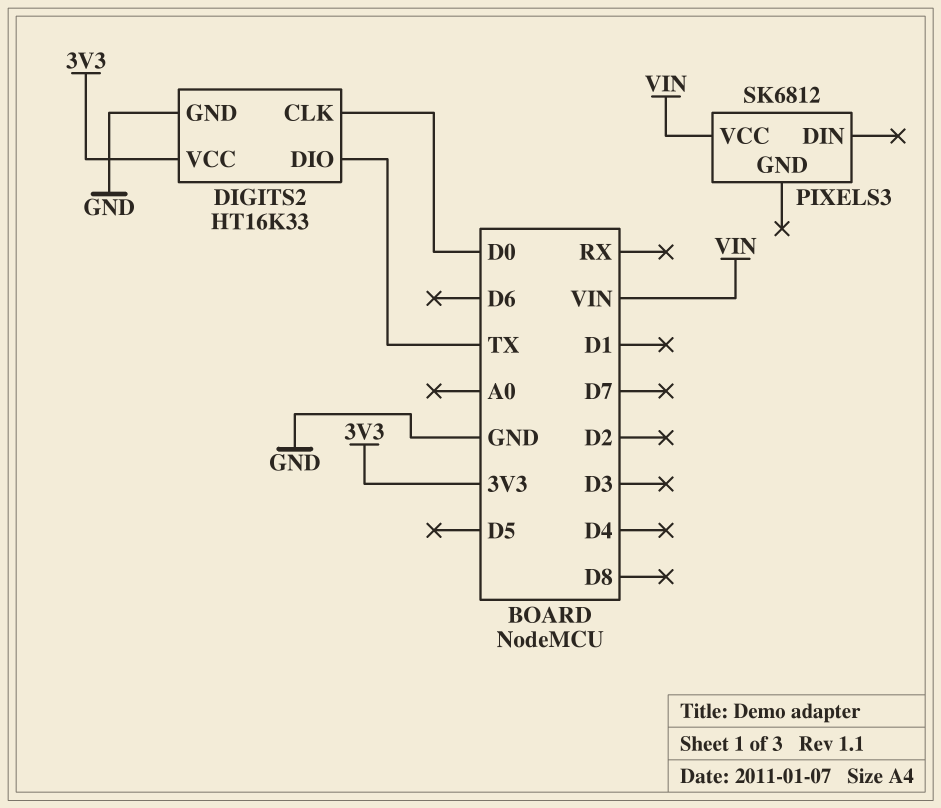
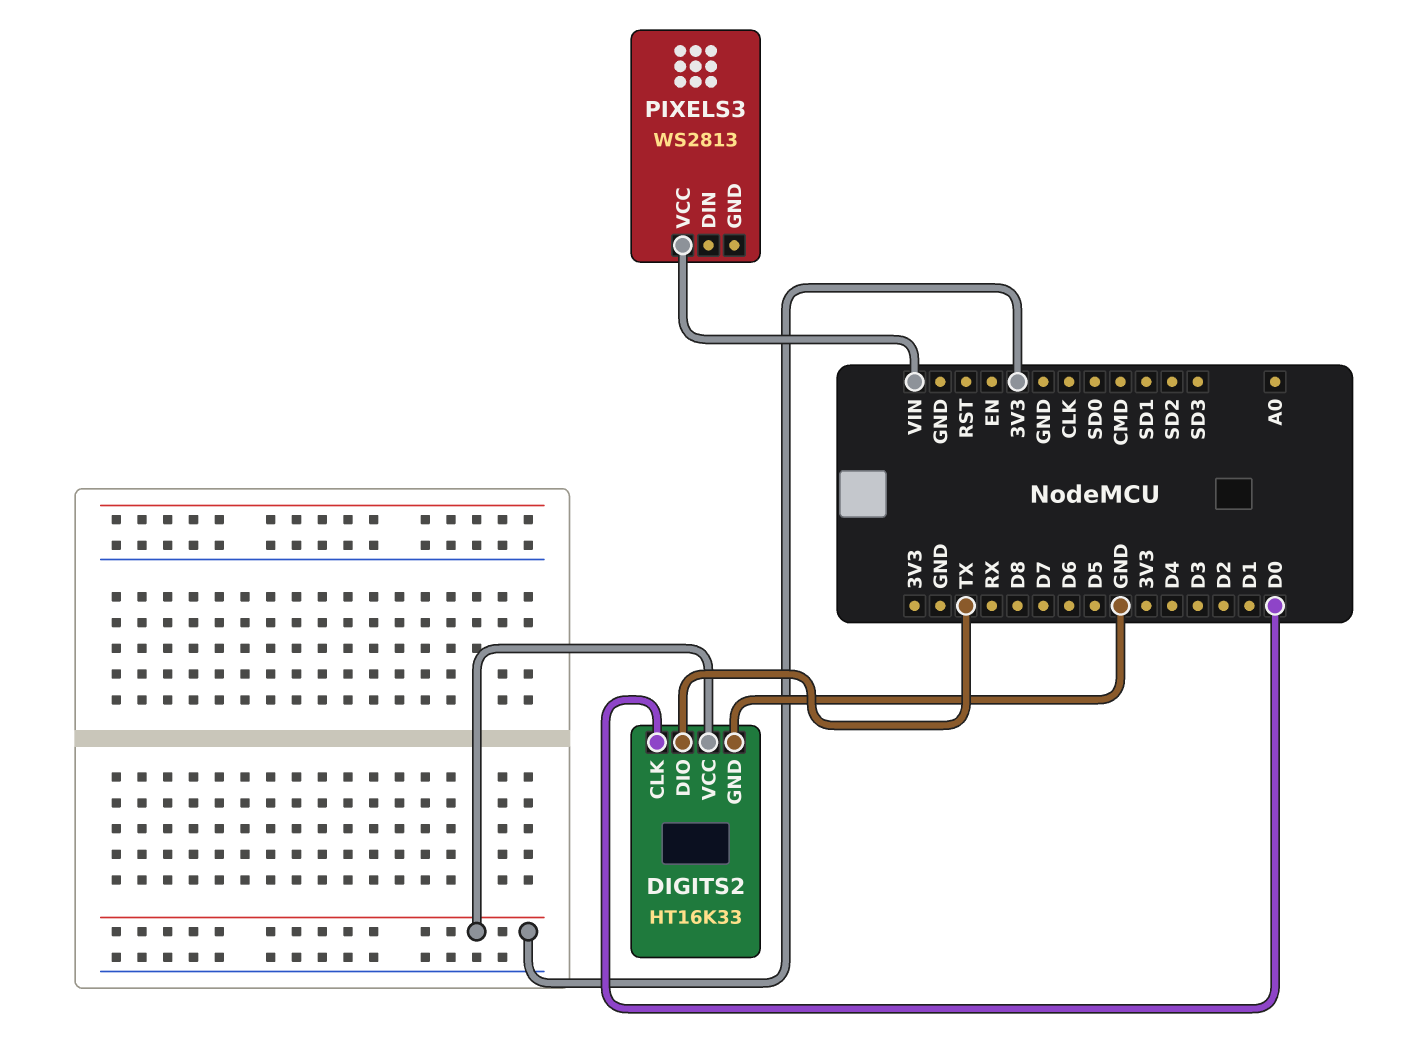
PIXELS3: SK6812 -> WS2813

